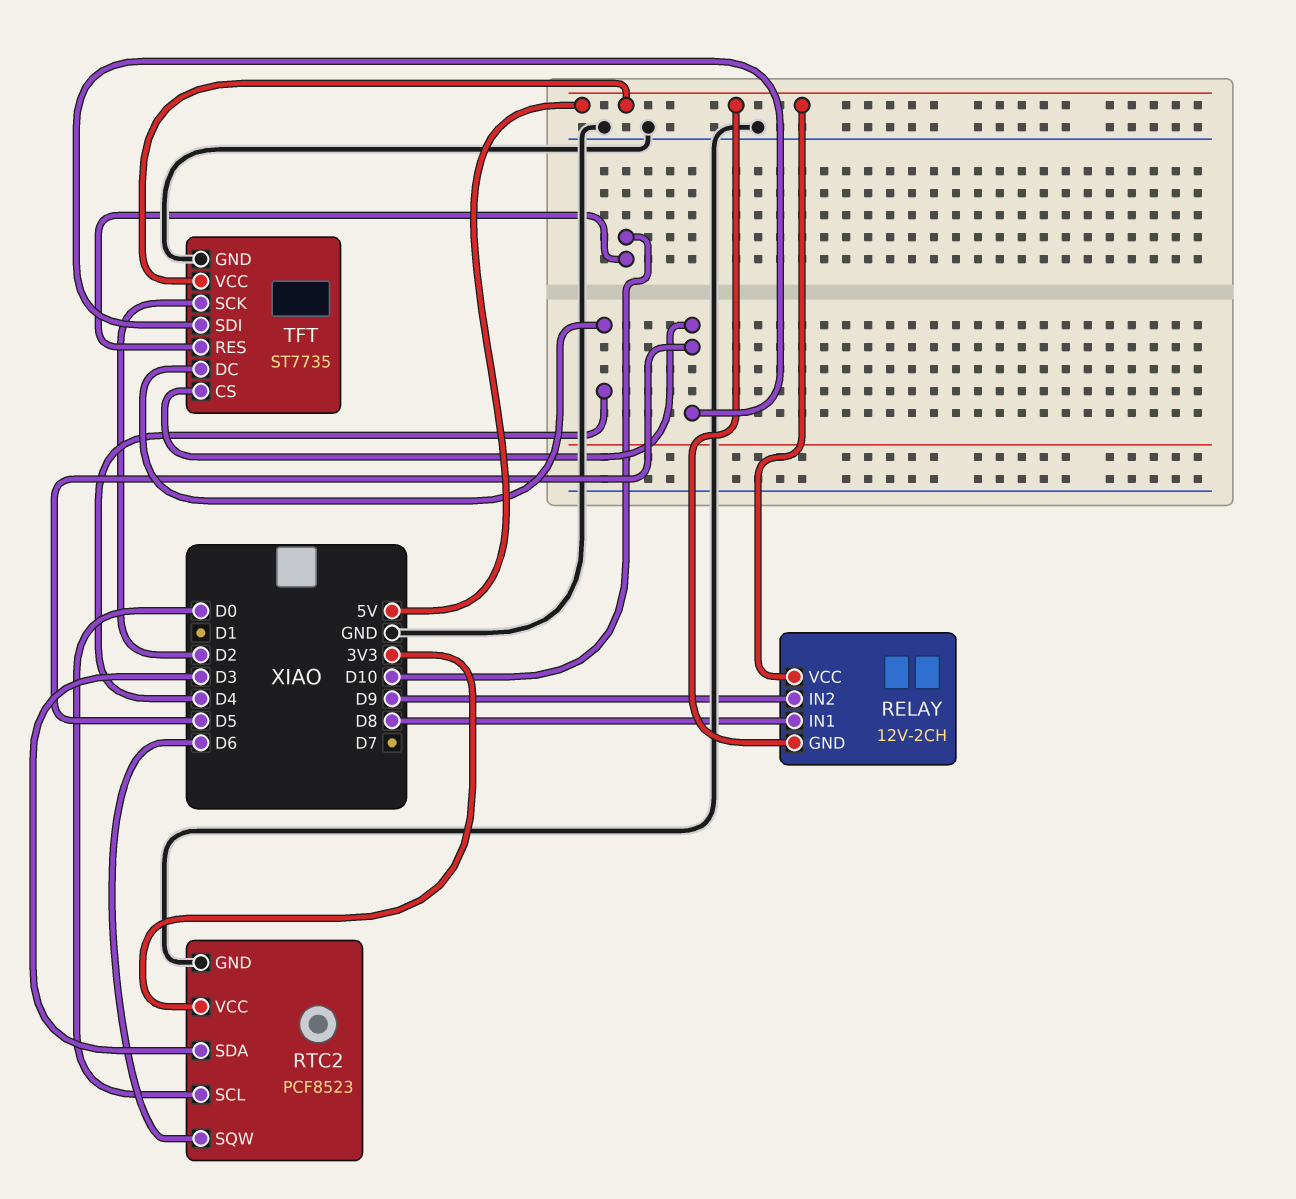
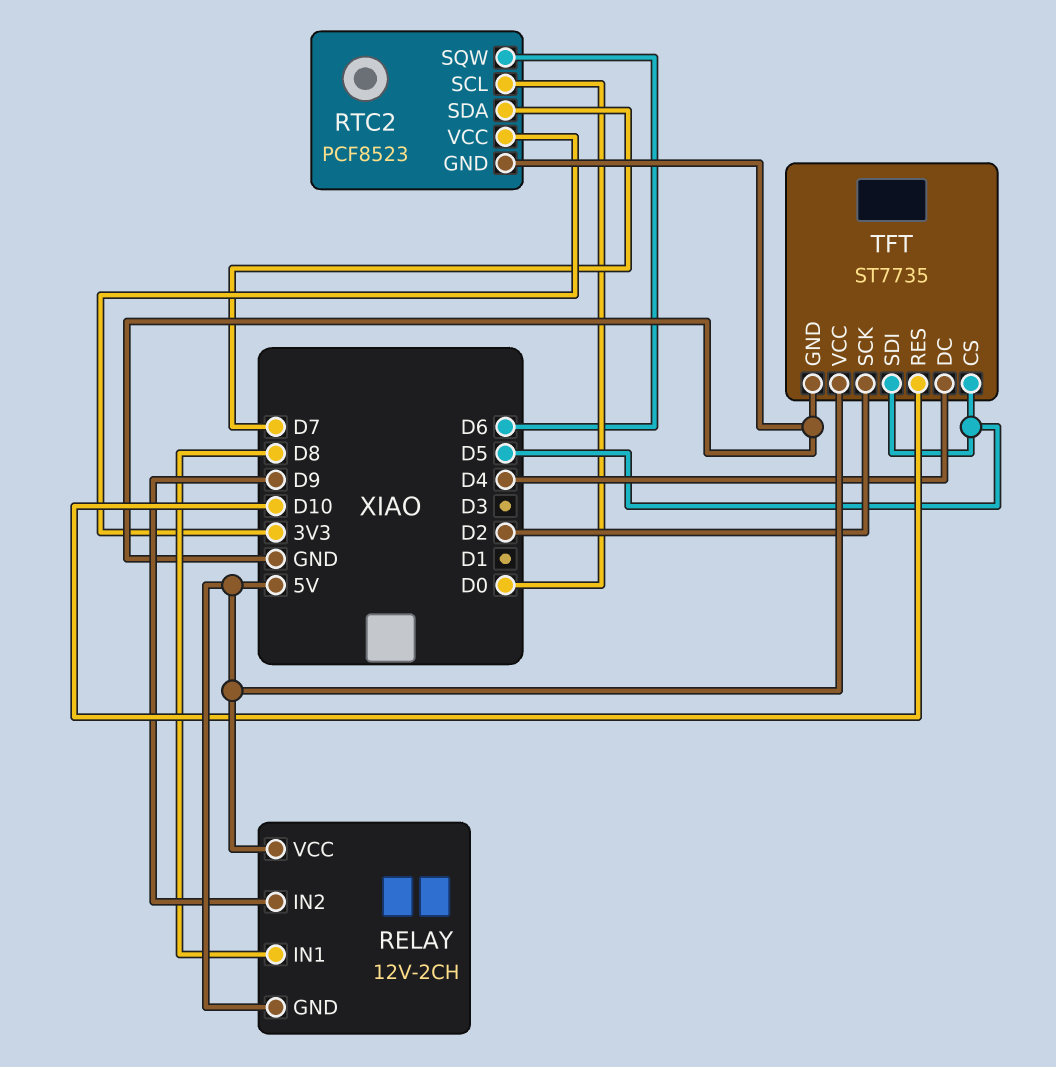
RTC2 pin SDA: D3 -> D7

